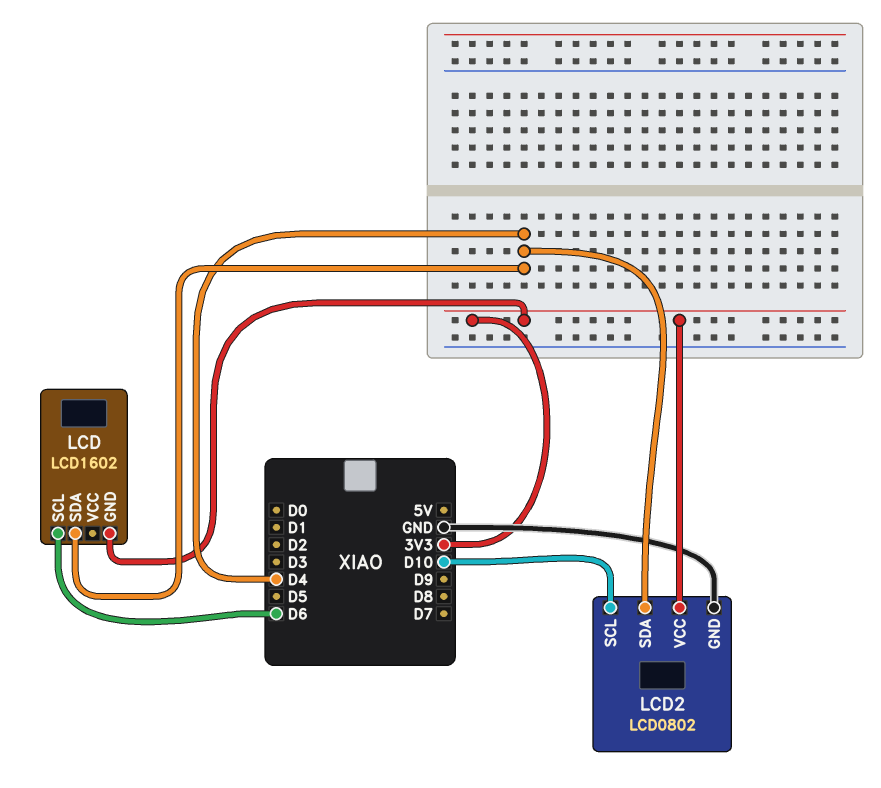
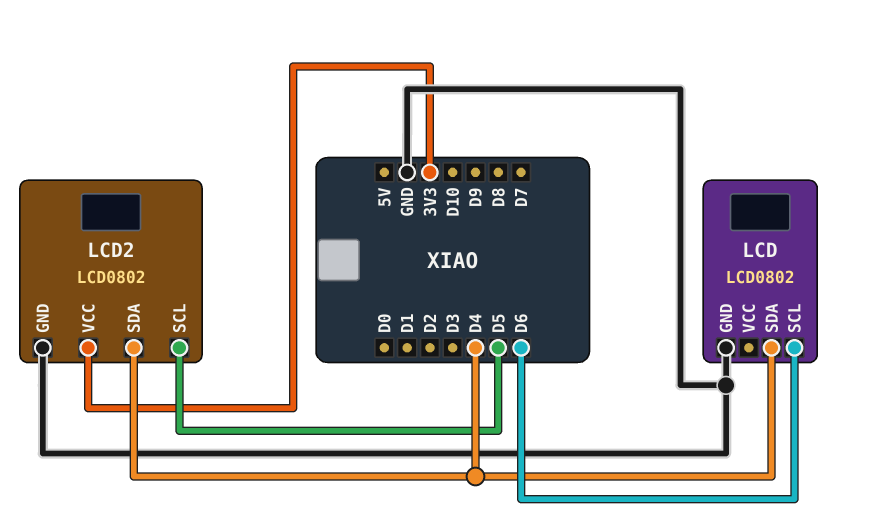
LCD: LCD1602 -> LCD0802
LCD pin GND: 3V3 -> GND
LCD2 pin SCL: D10 -> D5

